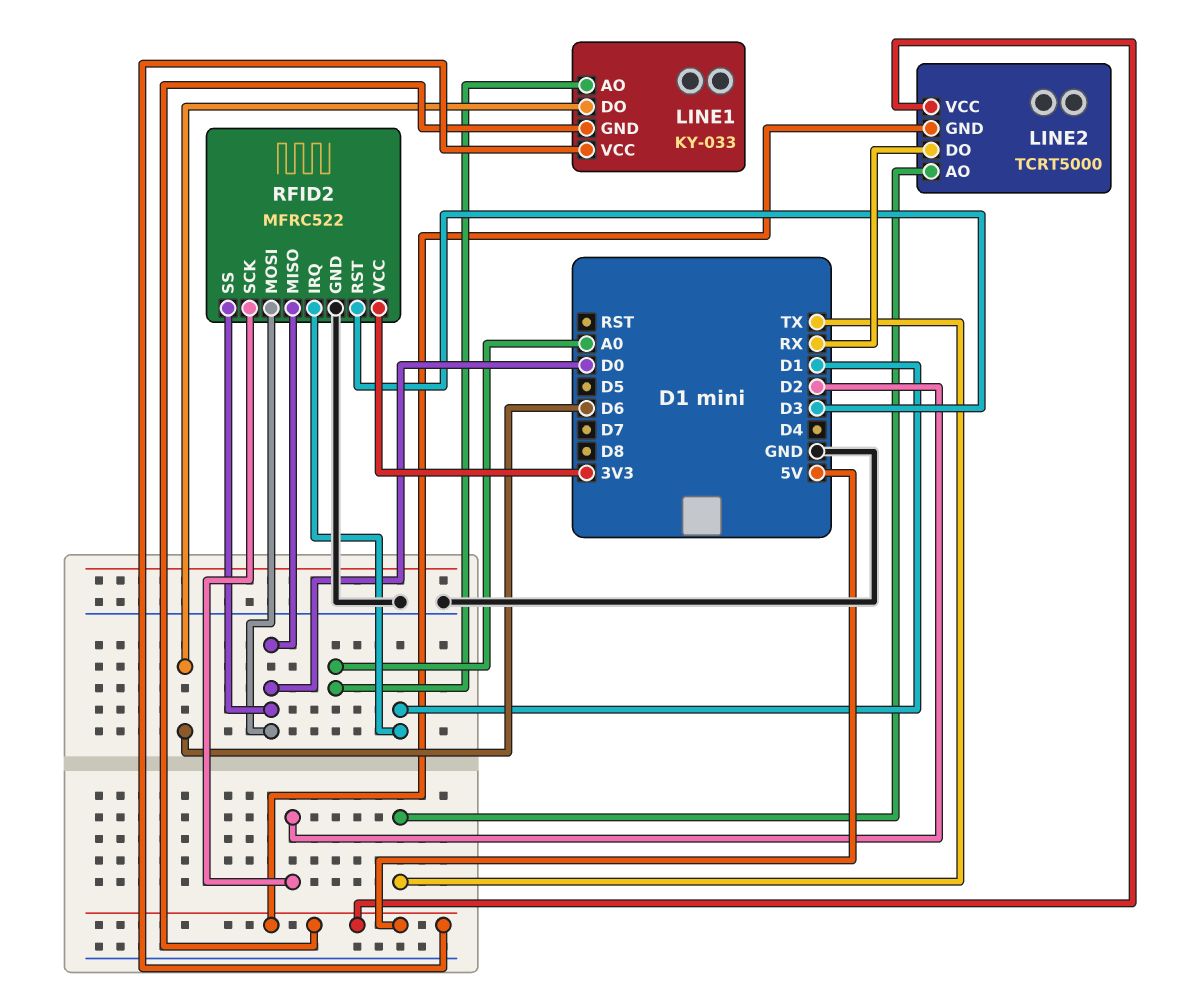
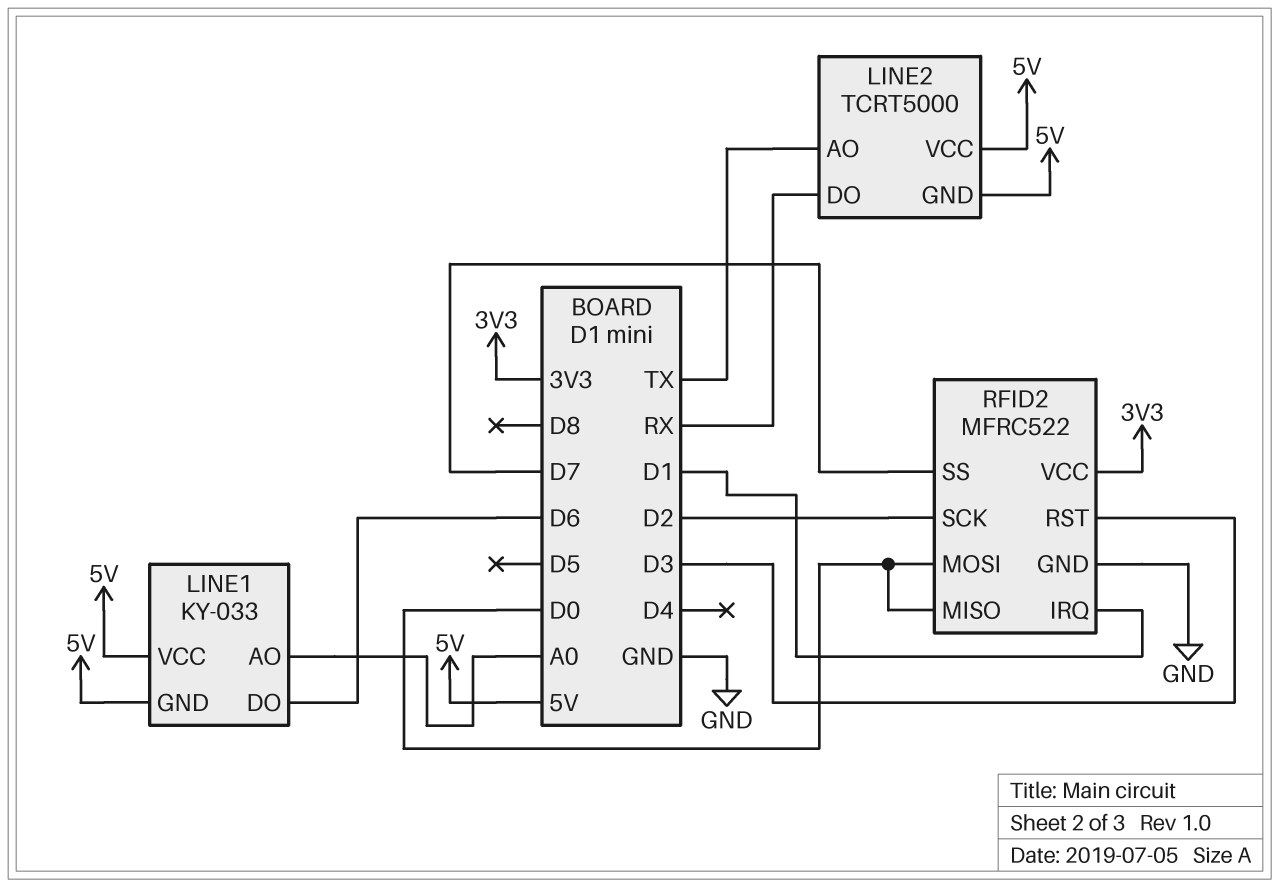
RFID2 pin SS: D0 -> D7

